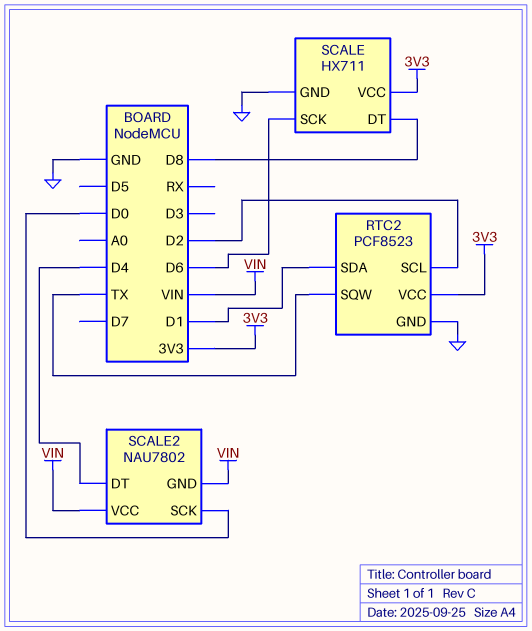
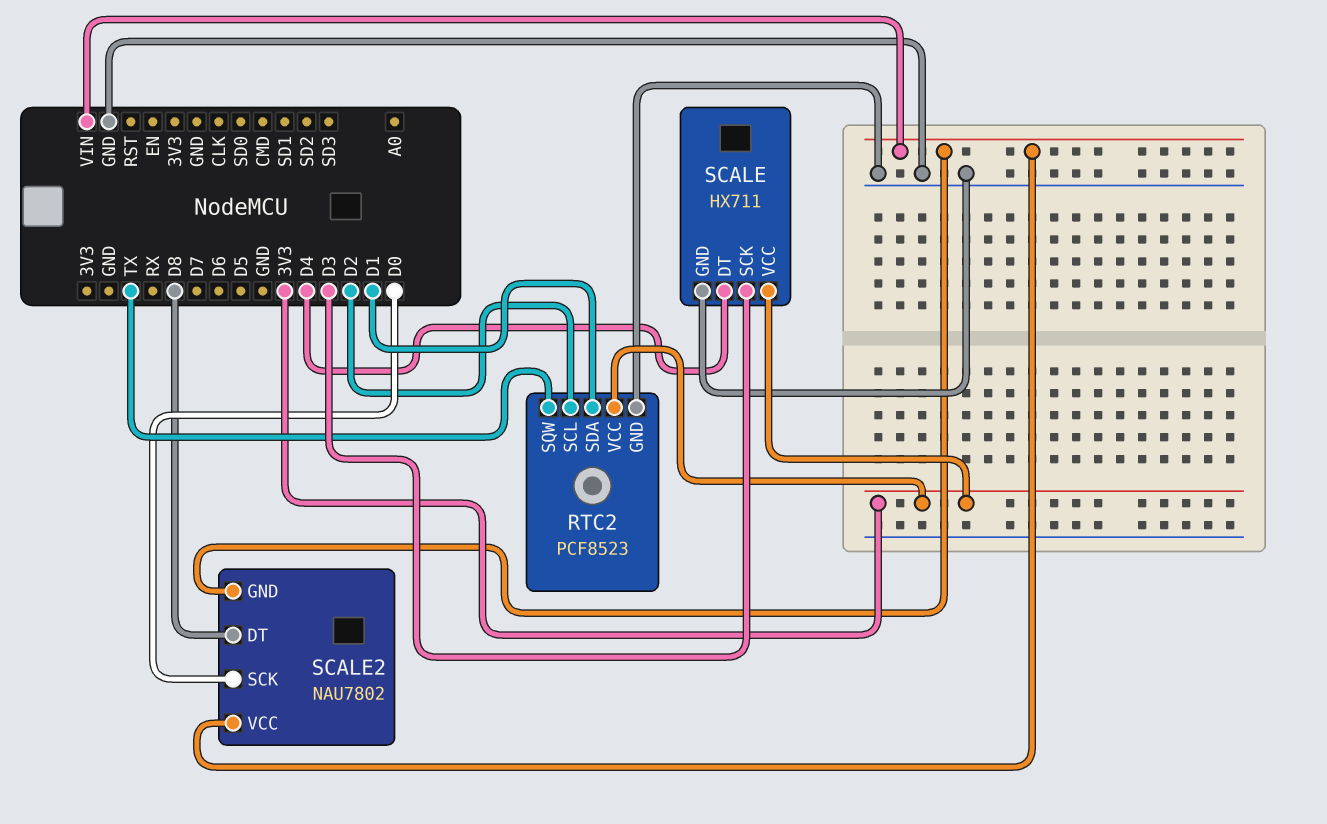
SCALE pin DT: D8 -> D4
SCALE pin SCK: D6 -> D3
SCALE2 pin DT: D4 -> D8

